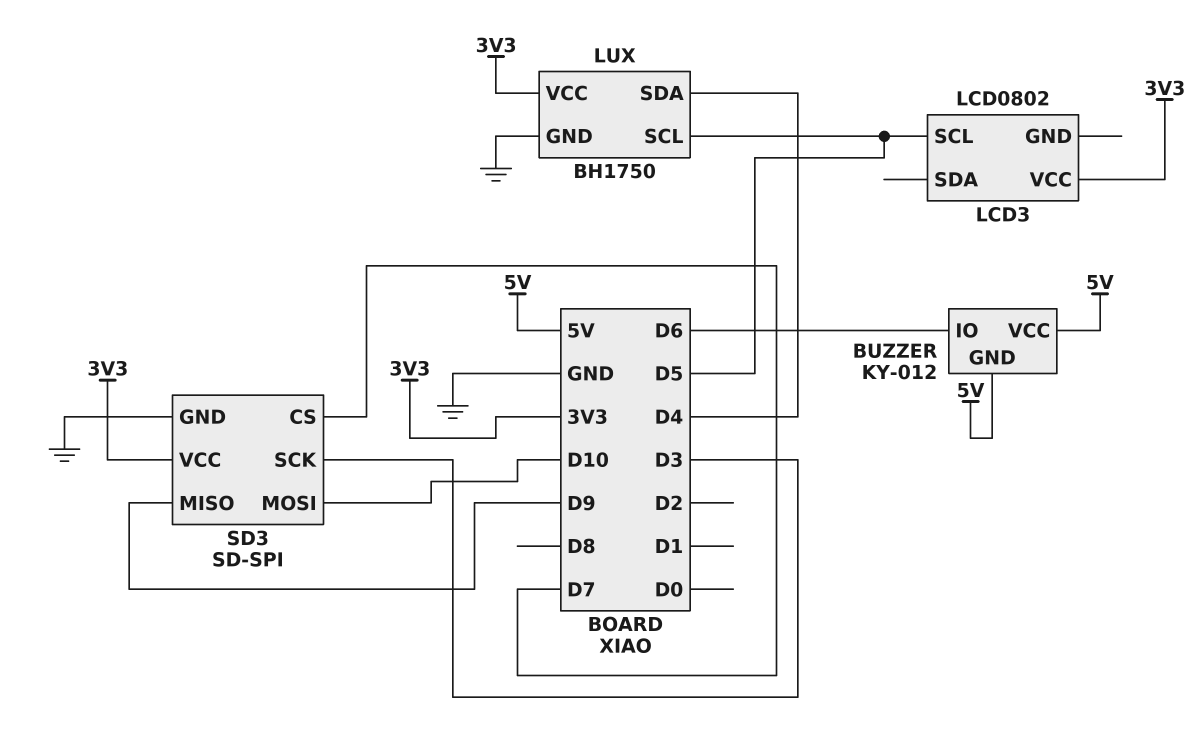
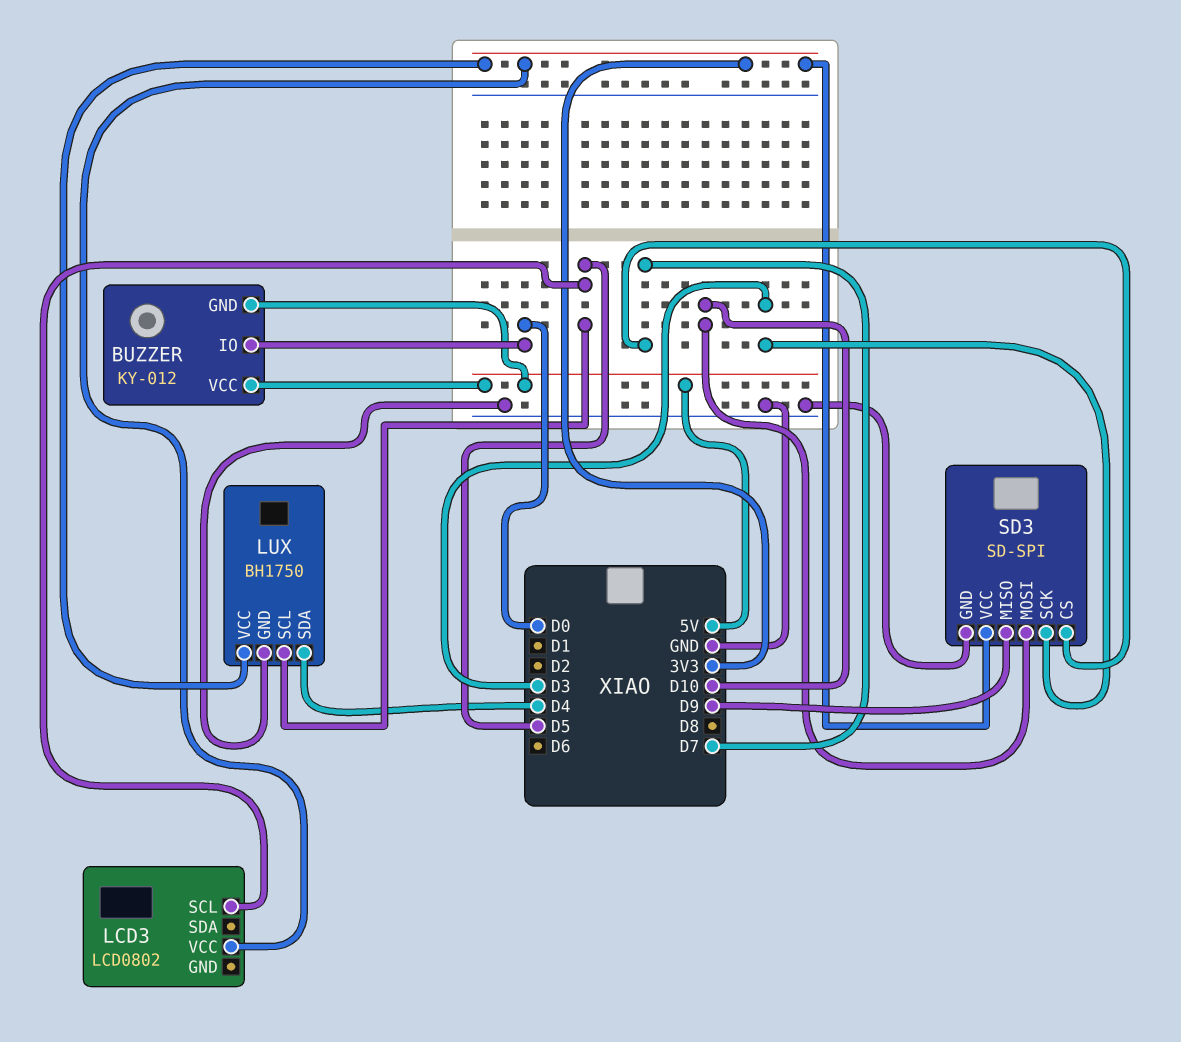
BUZZER pin IO: D6 -> D0

